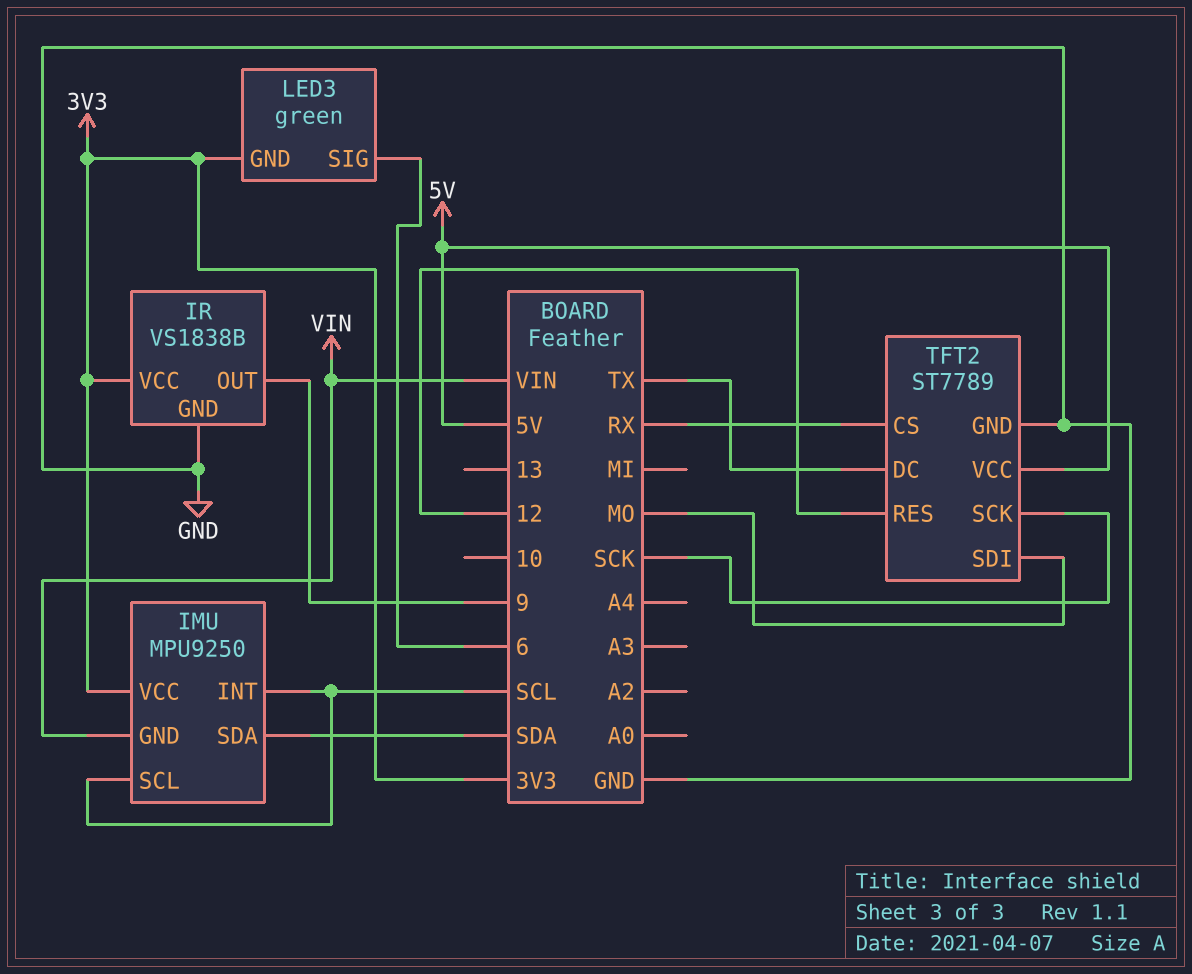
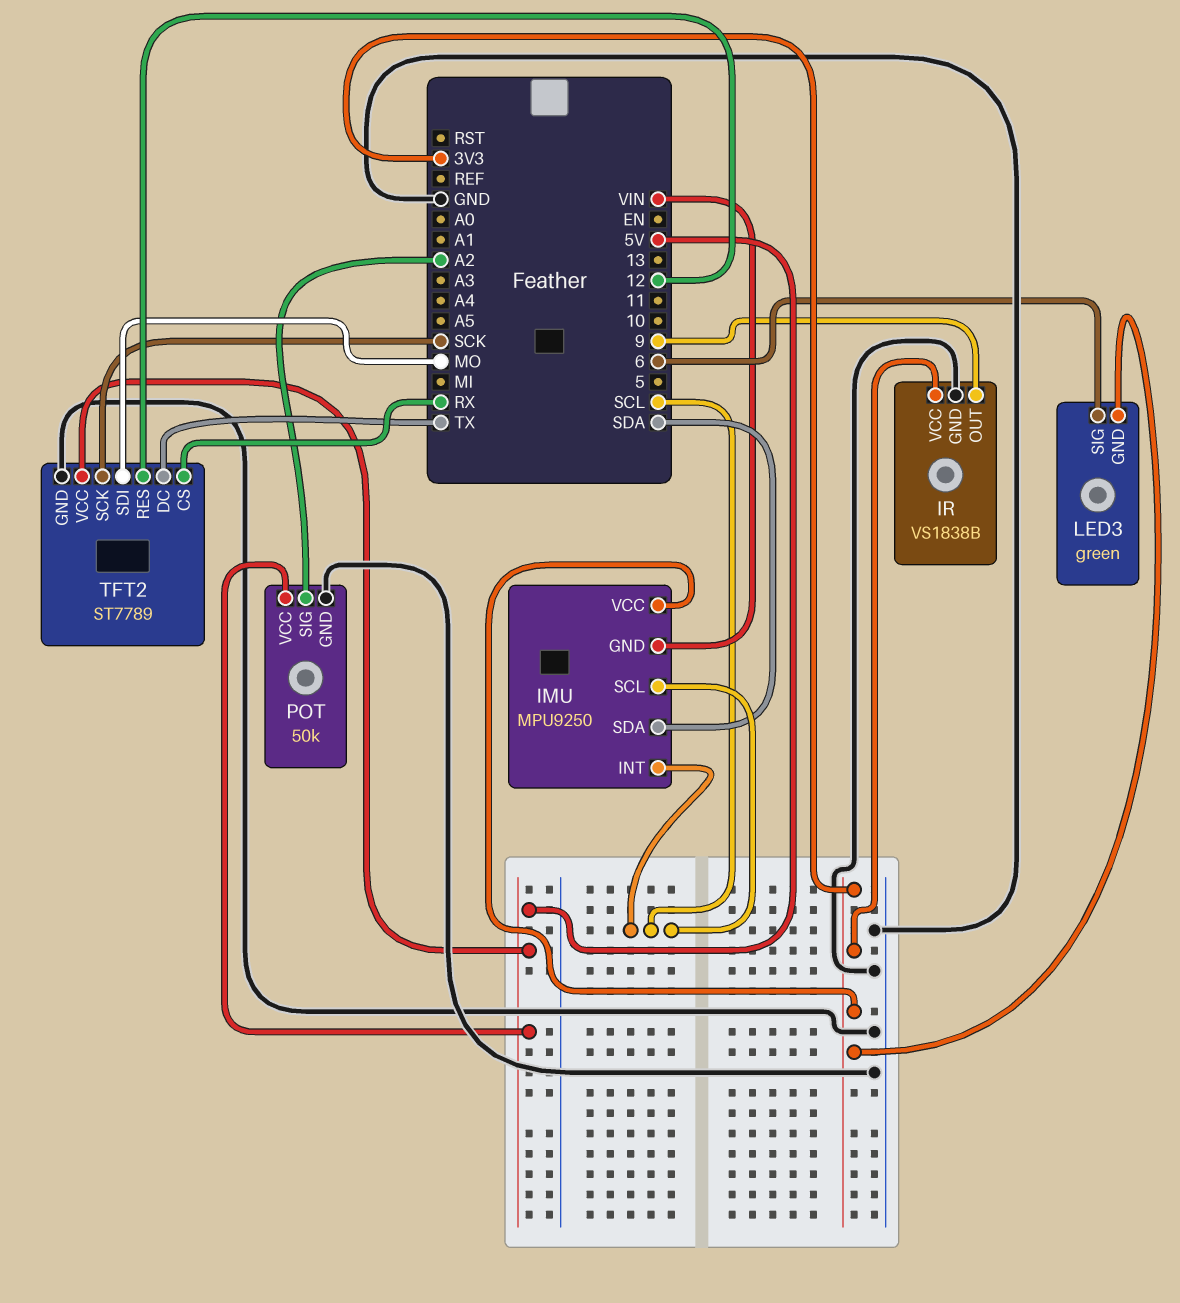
POT: none -> 50k
POT pin GND: none -> GND
POT pin SIG: none -> A2
POT pin VCC: none -> 5V

